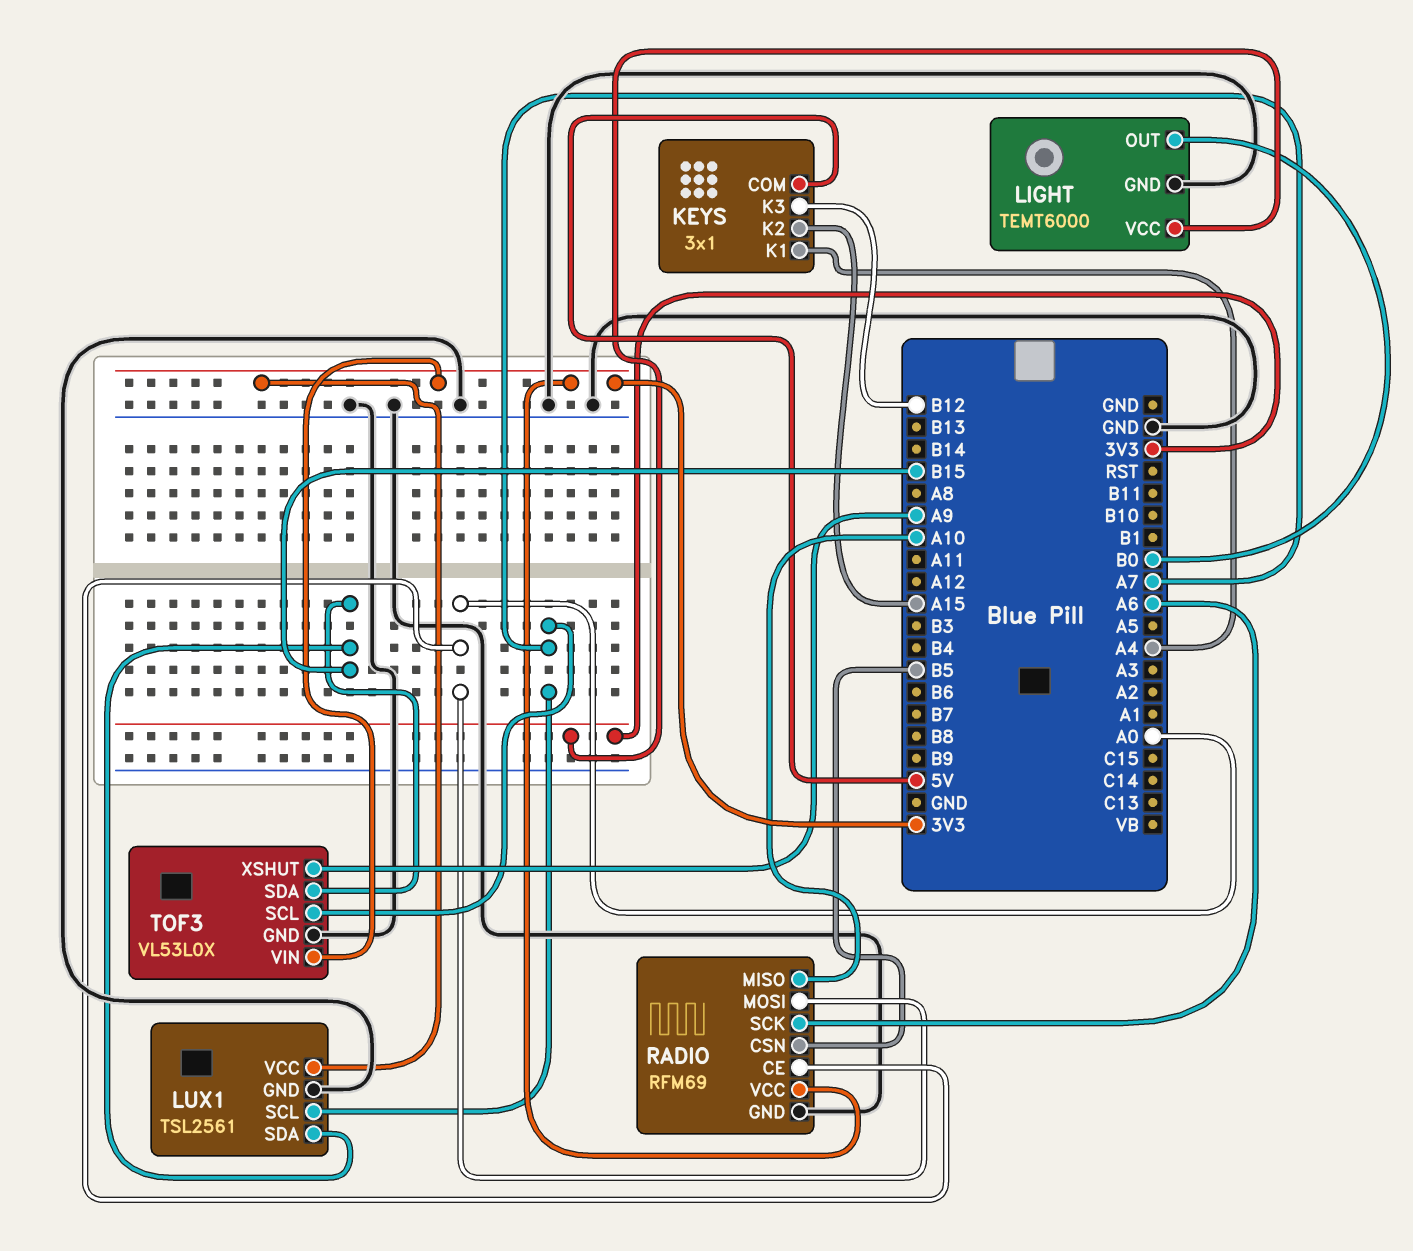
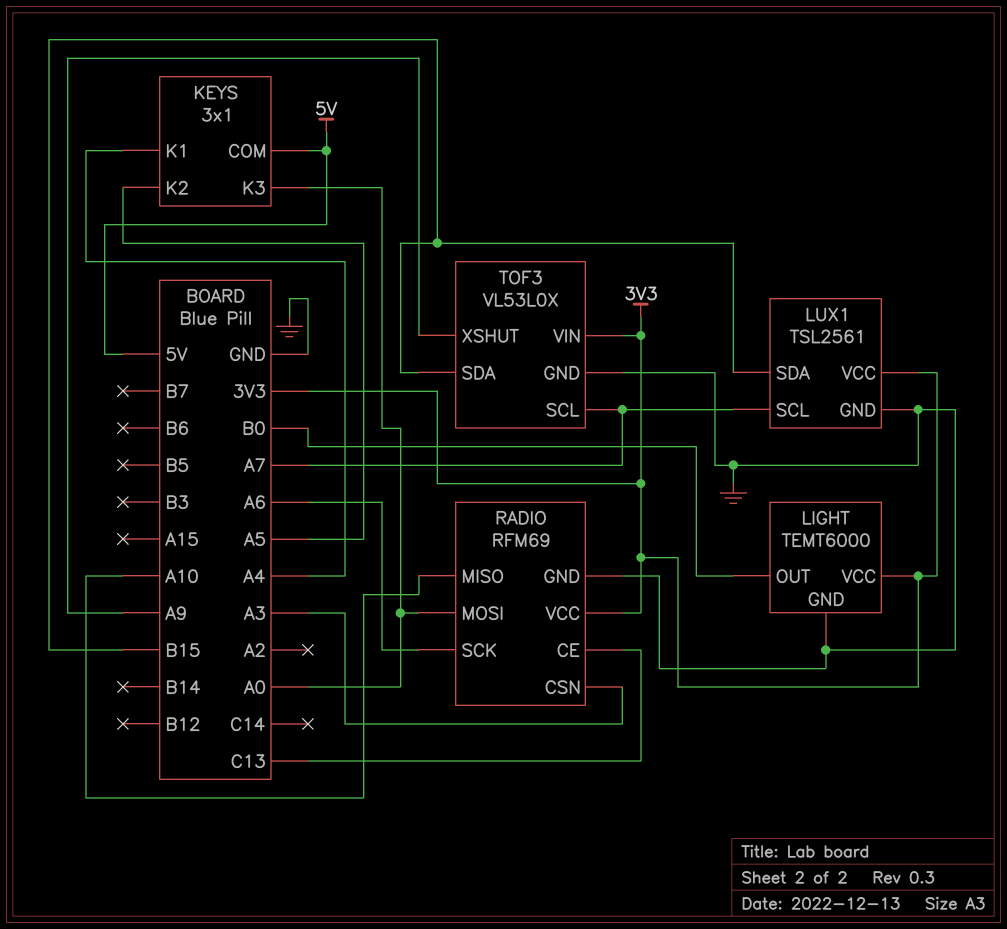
KEYS pin K2: A15 -> A5
KEYS pin K3: B12 -> A0
RADIO pin CE: A0 -> C13
RADIO pin CSN: B5 -> A3

